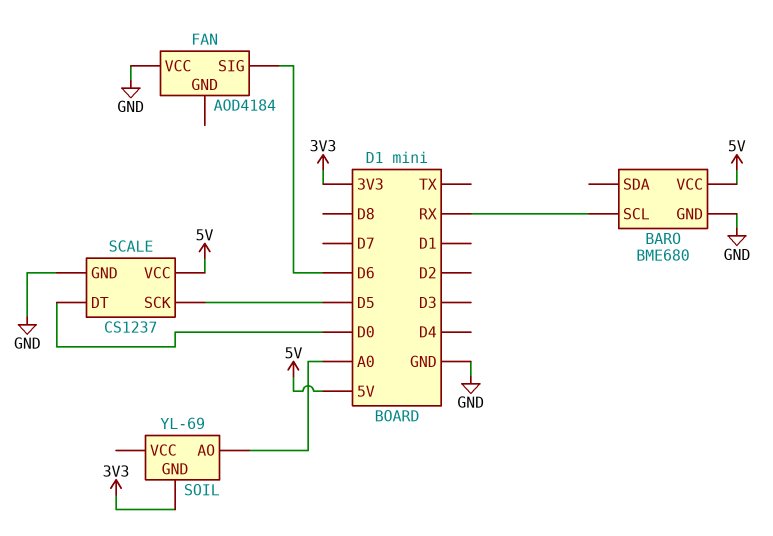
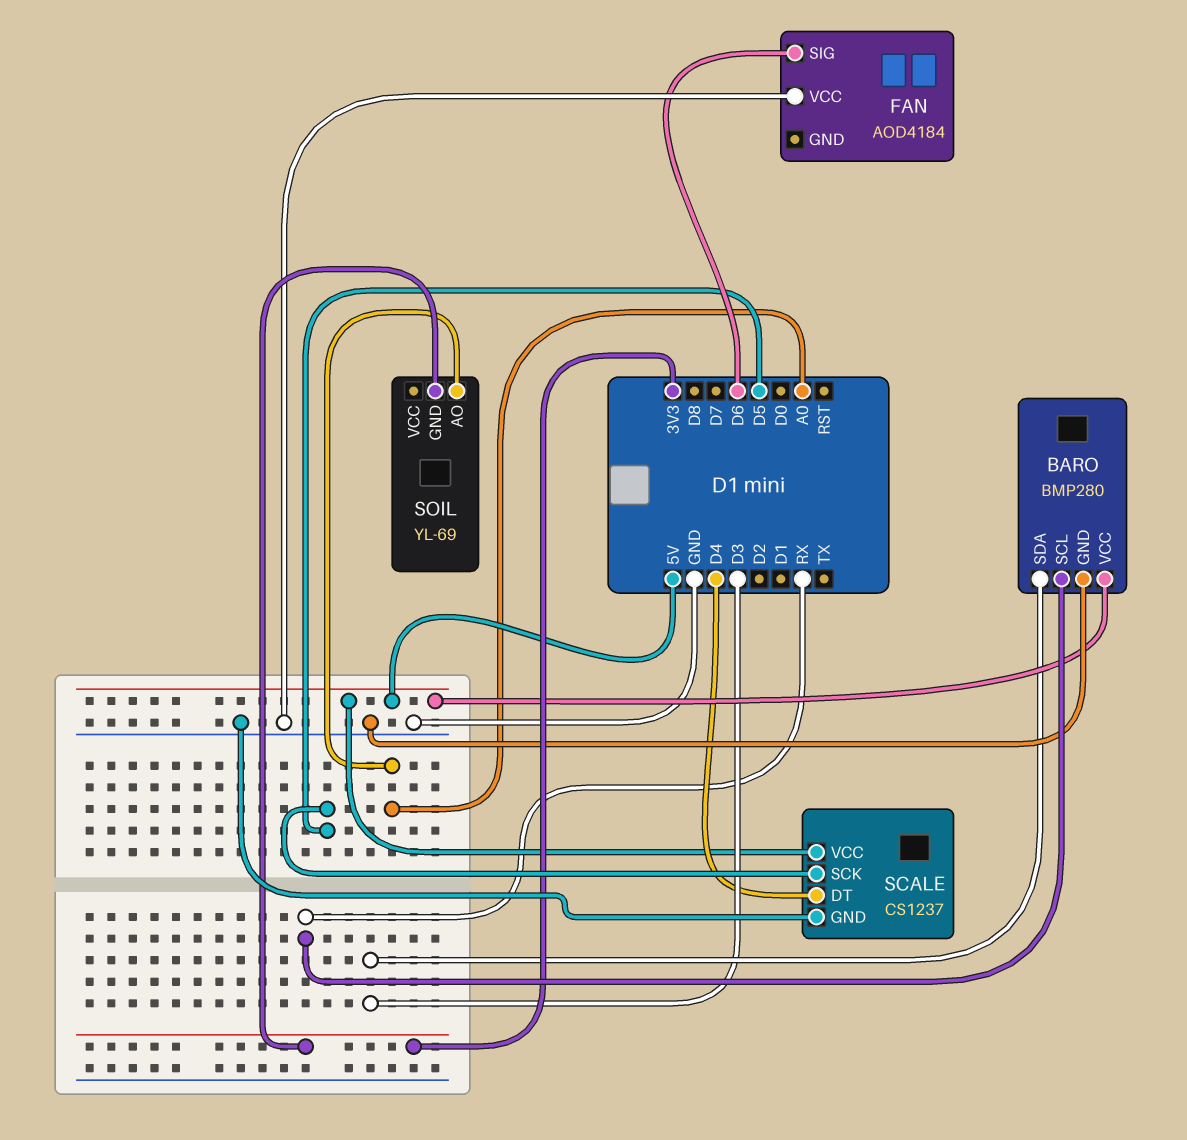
BARO: BME680 -> BMP280
BARO pin SDA: none -> D3
SCALE pin DT: D0 -> D4

